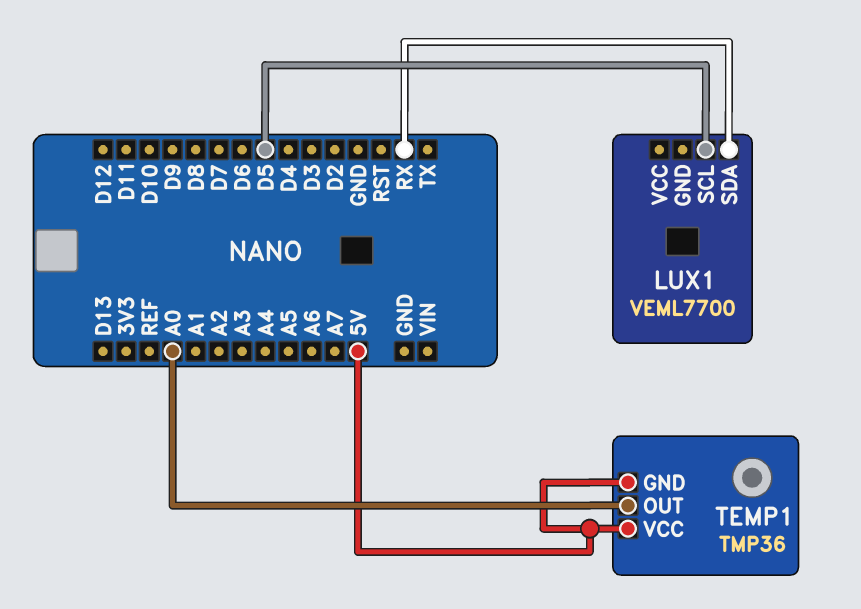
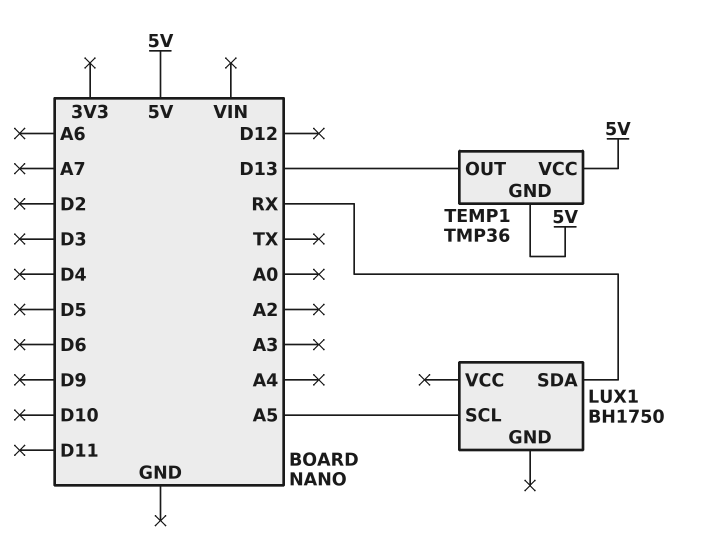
LUX1: VEML7700 -> BH1750
LUX1 pin SCL: D5 -> A5
TEMP1 pin OUT: A0 -> D13

